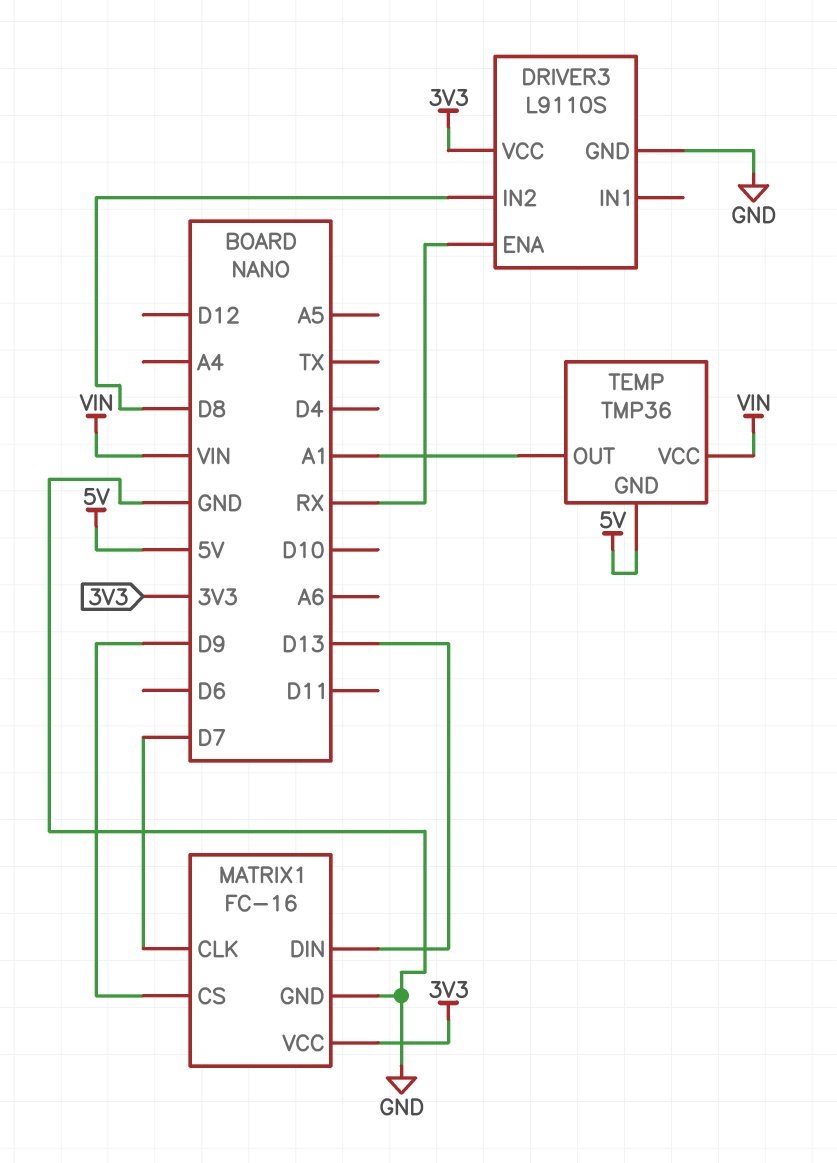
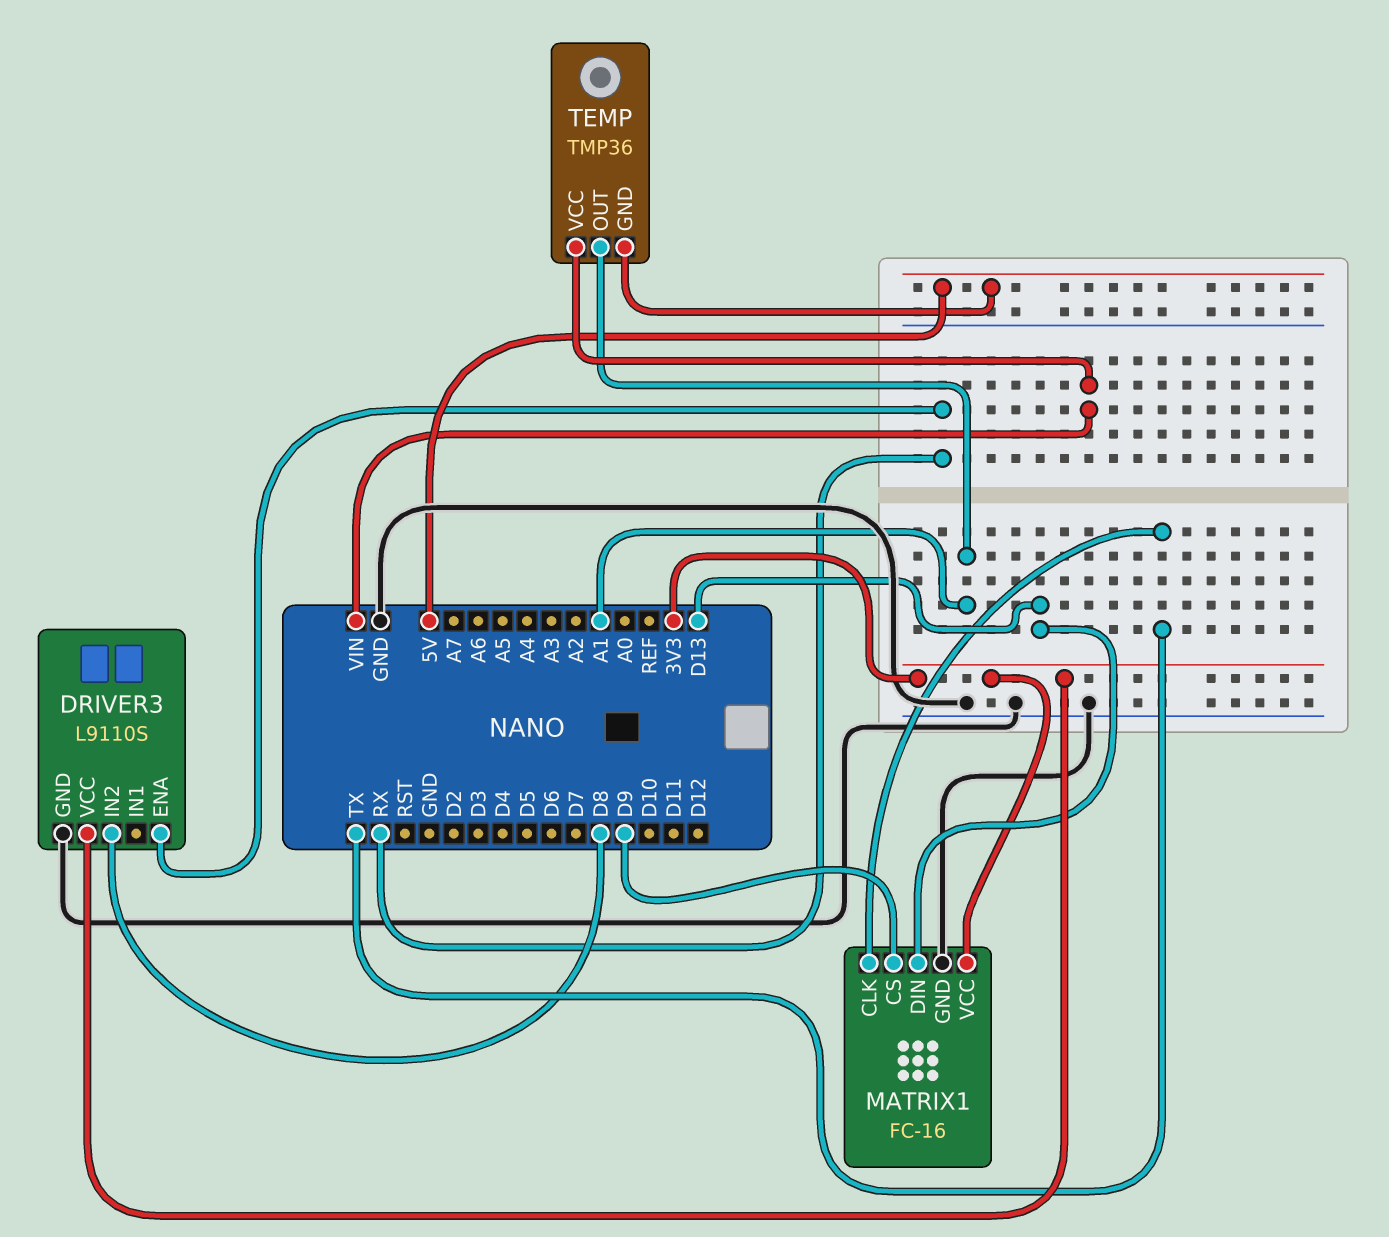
MATRIX1 pin CLK: D7 -> TX

